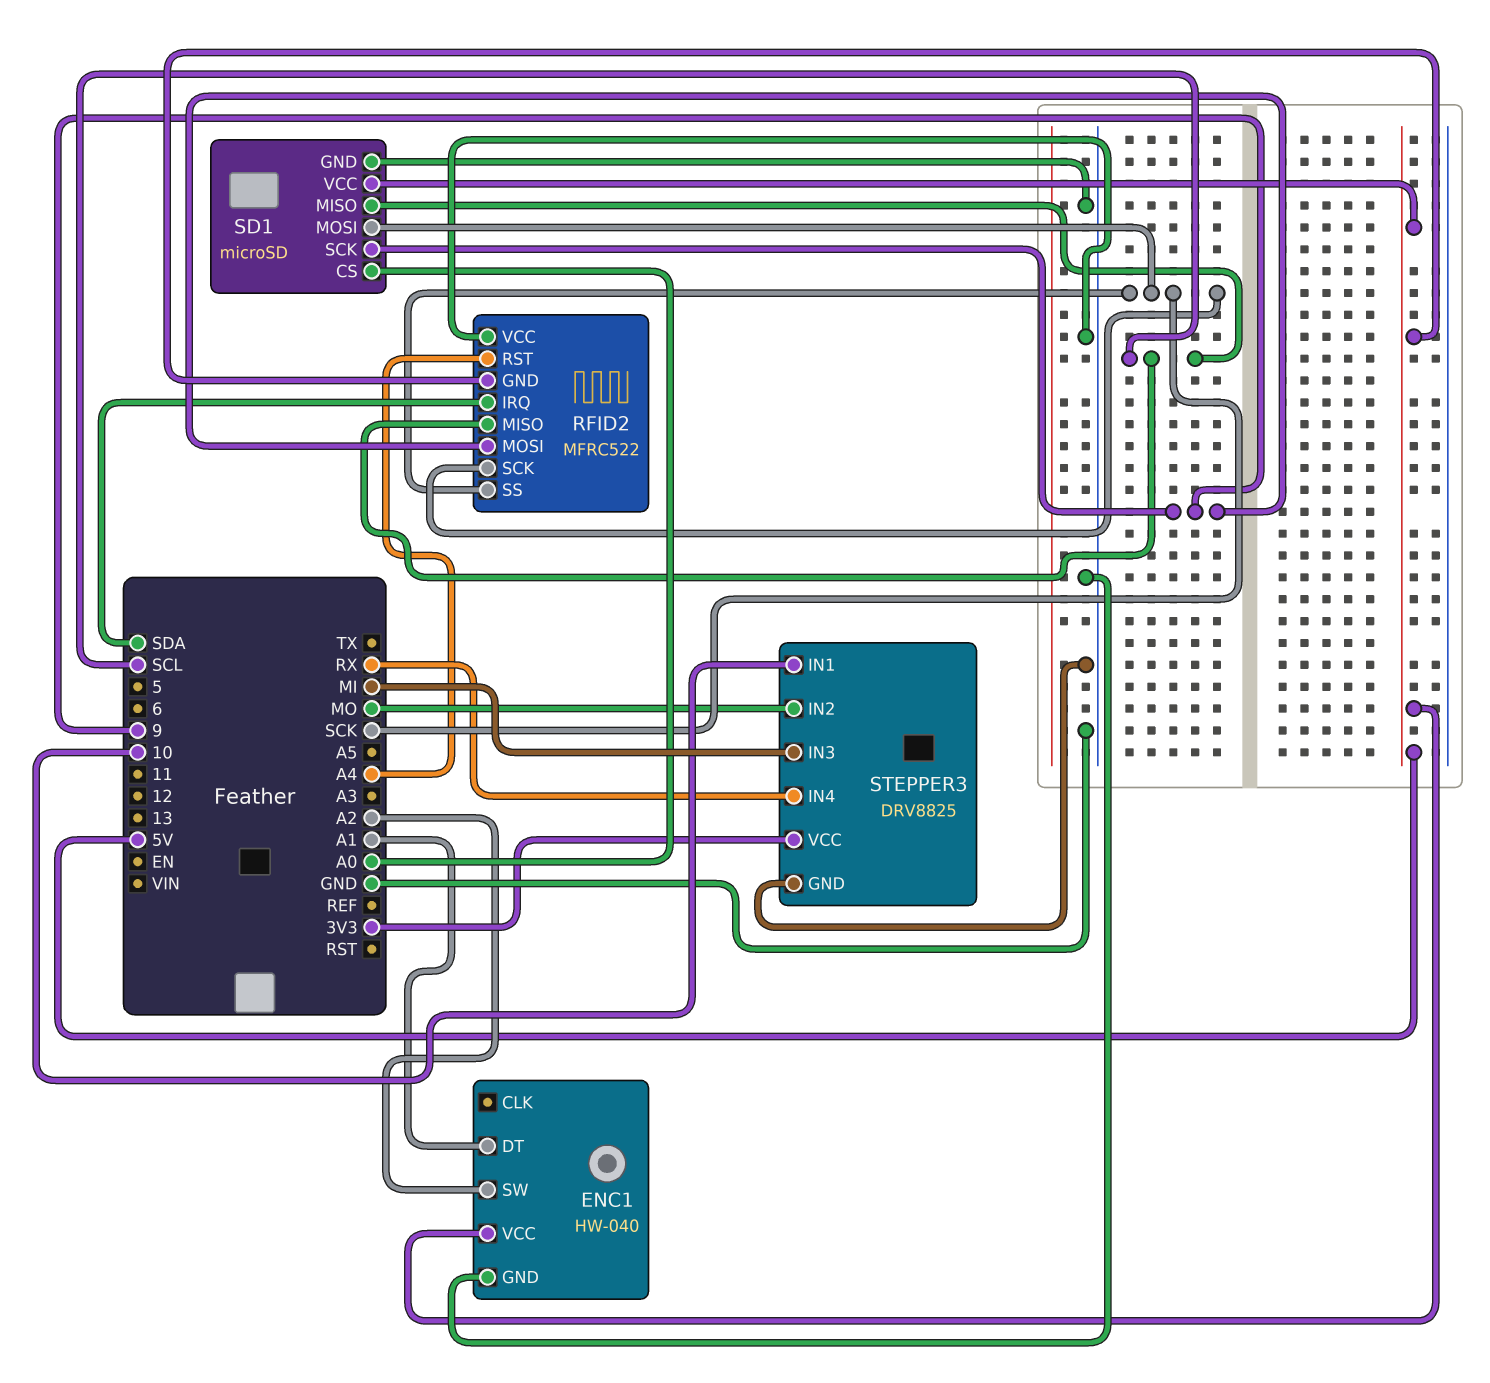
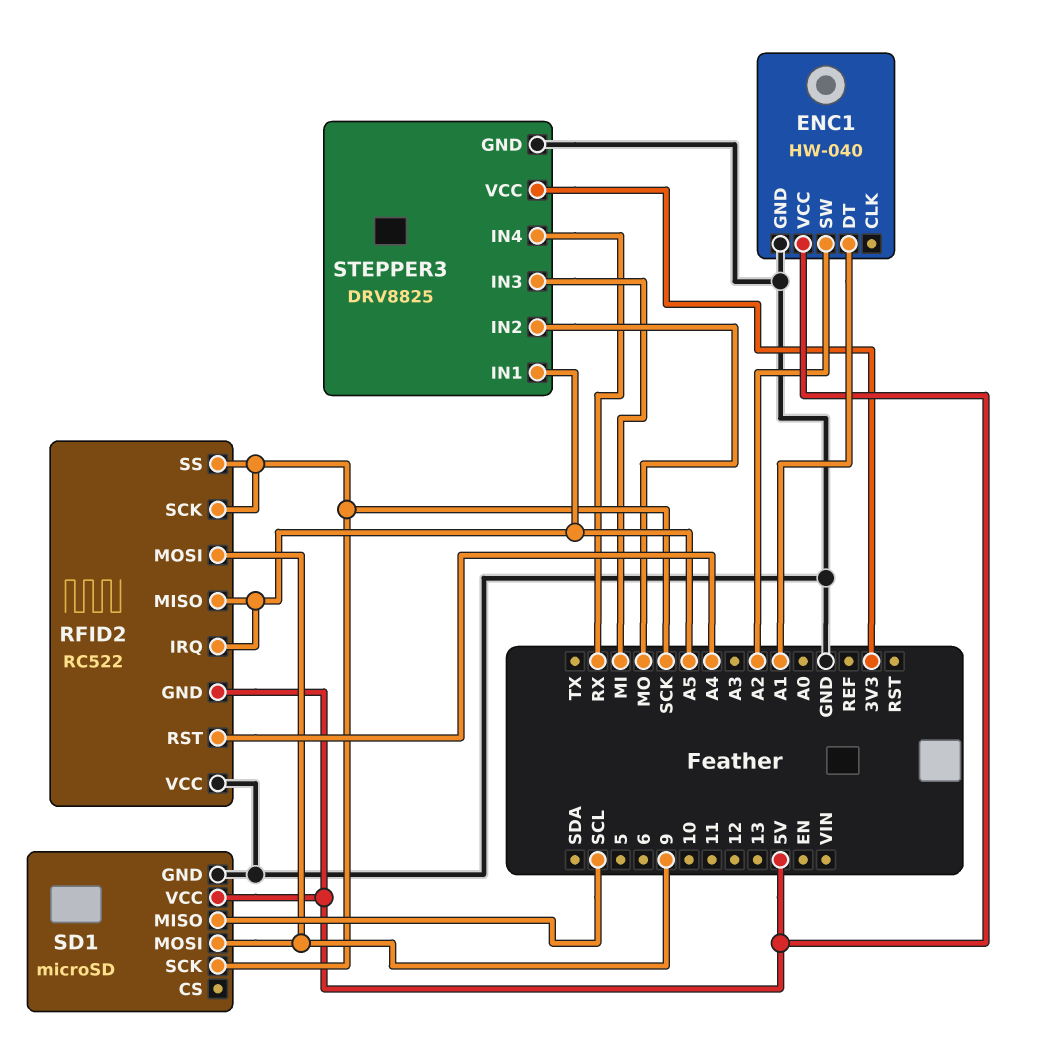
RFID2: MFRC522 -> RC522
RFID2 pin IRQ: SDA -> A5
RFID2 pin MISO: SCL -> A5
SD1 pin CS: A0 -> none
SD1 pin MOSI: SCK -> 9
SD1 pin SCK: 9 -> SCK
STEPPER3 pin IN1: 10 -> A5

